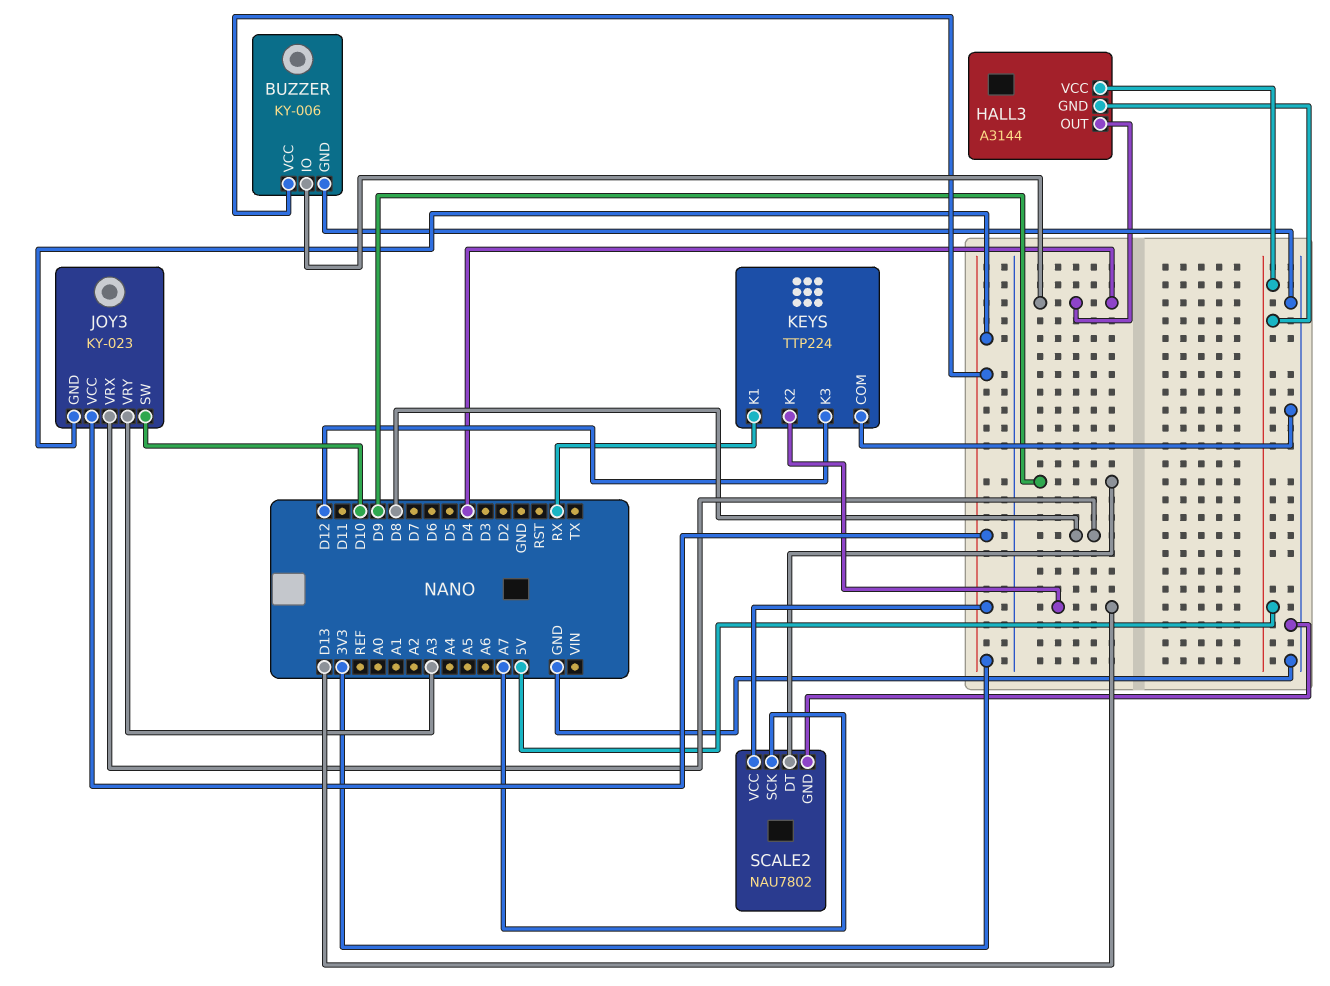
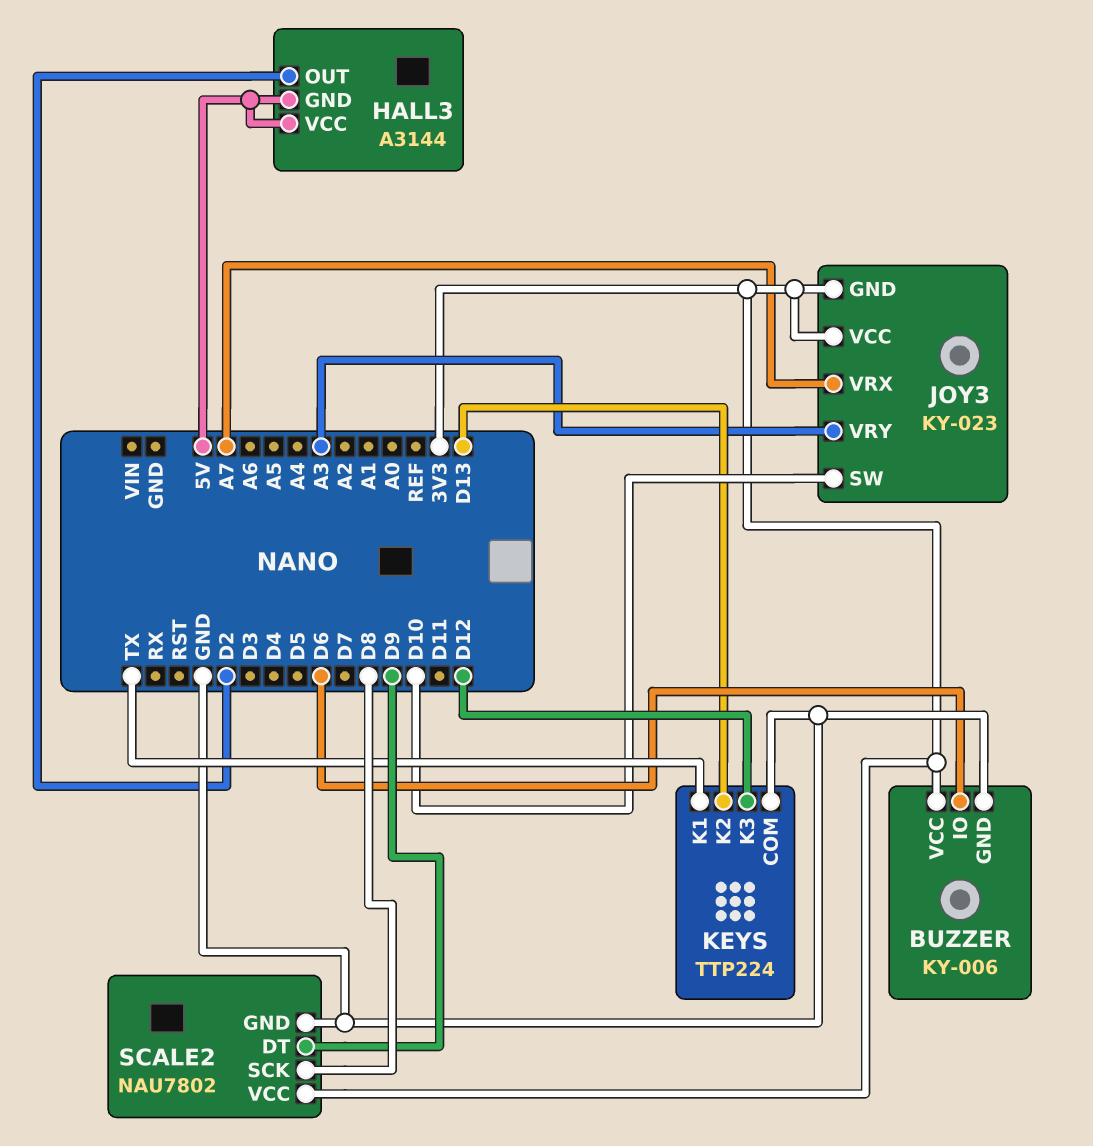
BUZZER pin IO: D4 -> D6
HALL3 pin OUT: D4 -> D2
JOY3 pin VRX: D8 -> A7
KEYS pin K1: RX -> TX
SCALE2 pin SCK: A7 -> D8

